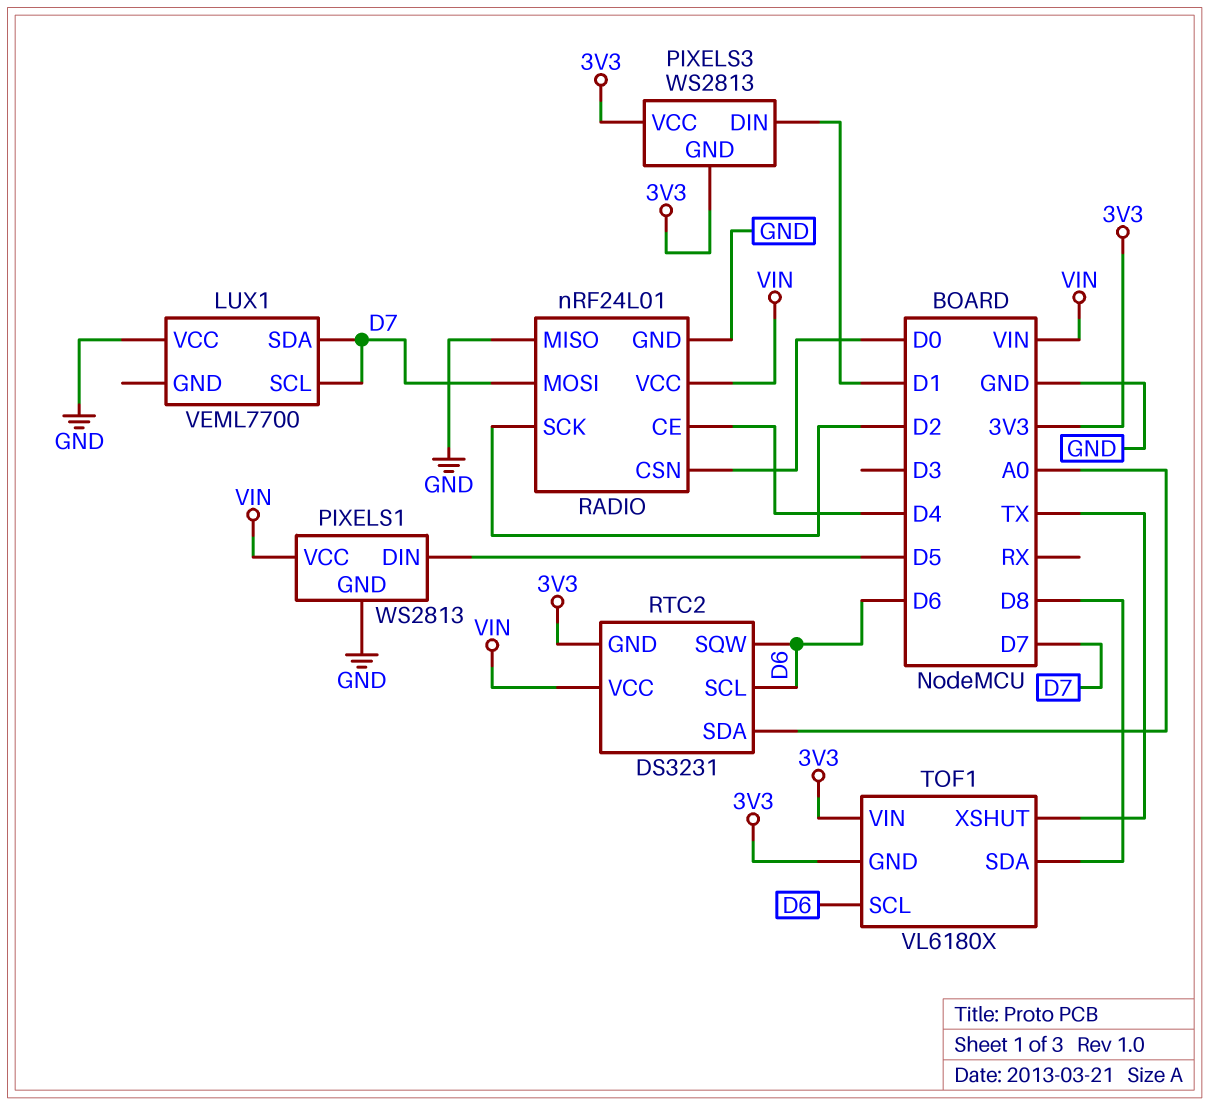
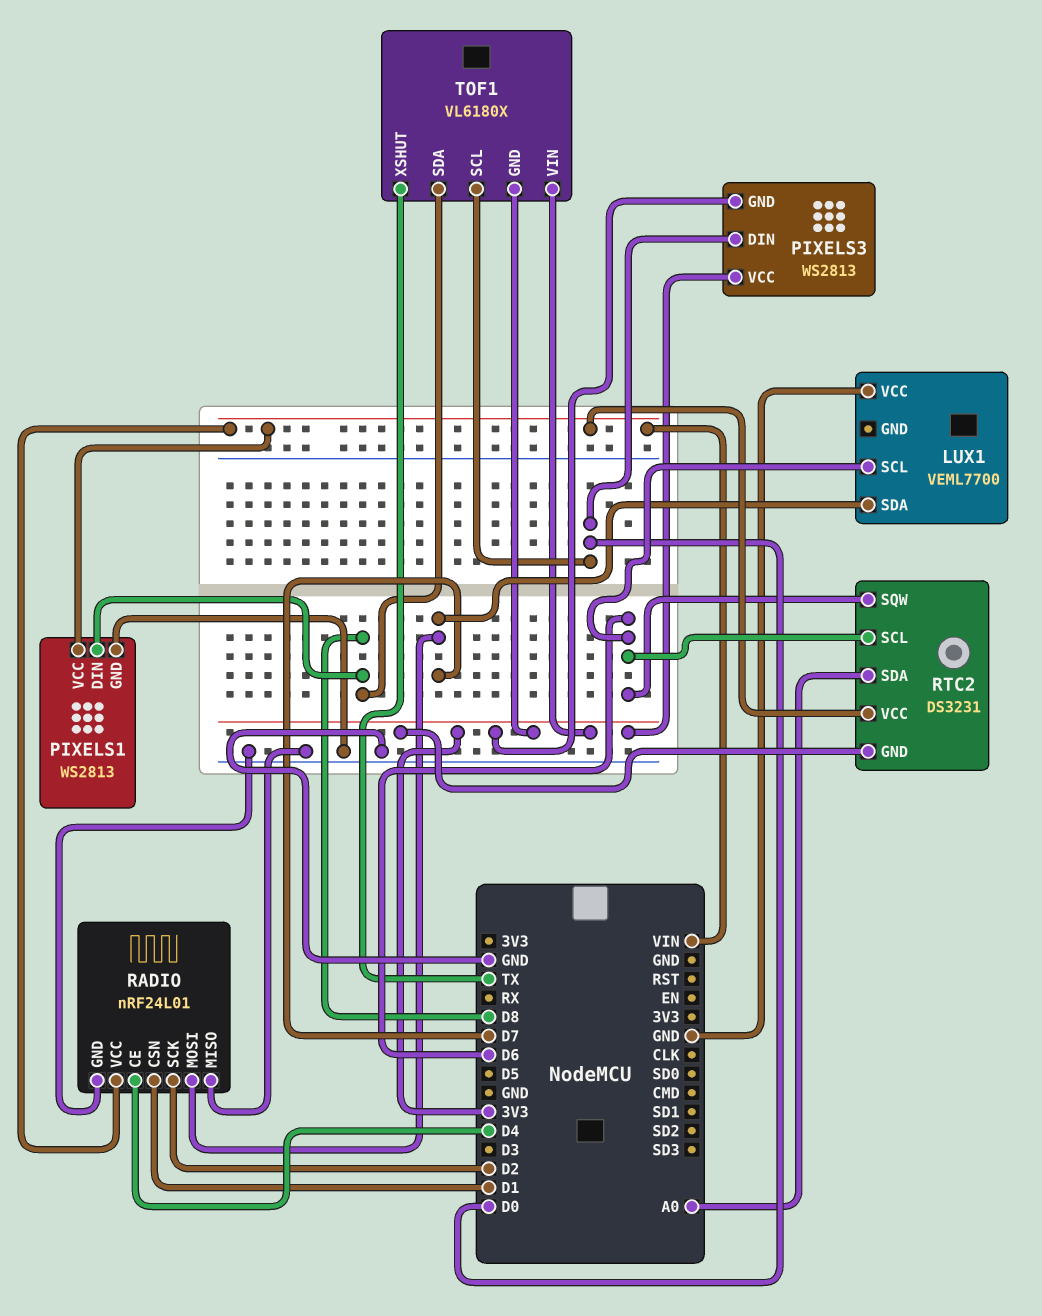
LUX1 pin SCL: D7 -> D6
PIXELS1 pin DIN: D5 -> D8
PIXELS3 pin DIN: D1 -> D0
RADIO pin CSN: D0 -> D1
TOF1 pin SCL: D6 -> D0

